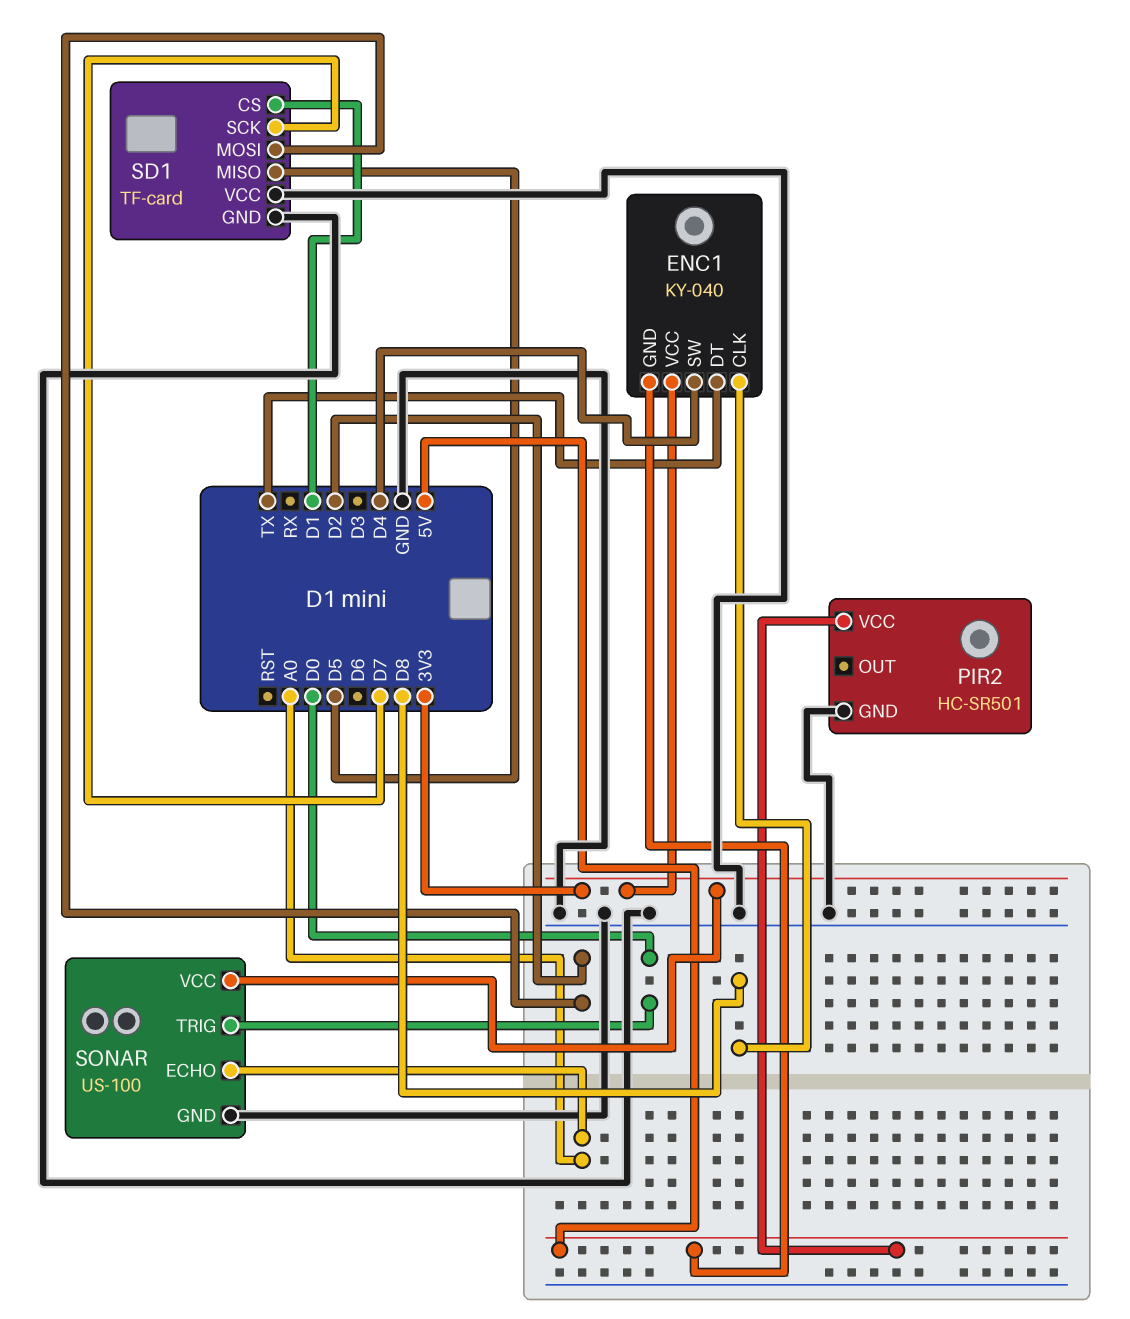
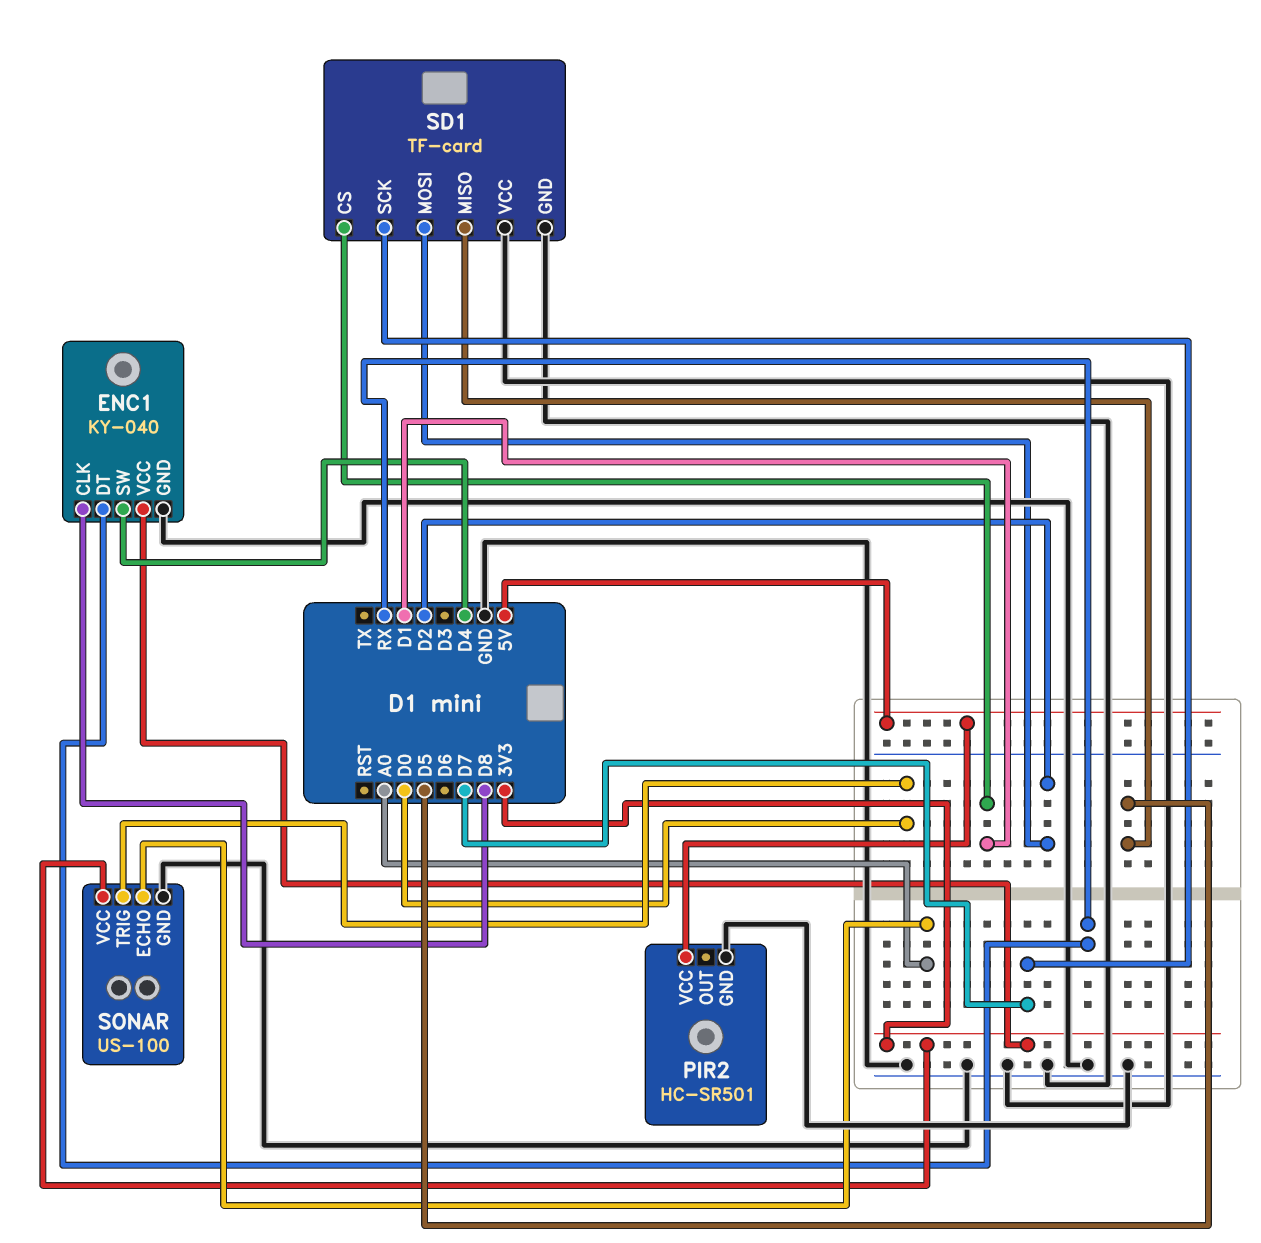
ENC1 pin DT: TX -> RX
ENC1 pin GND: 5V -> GND

